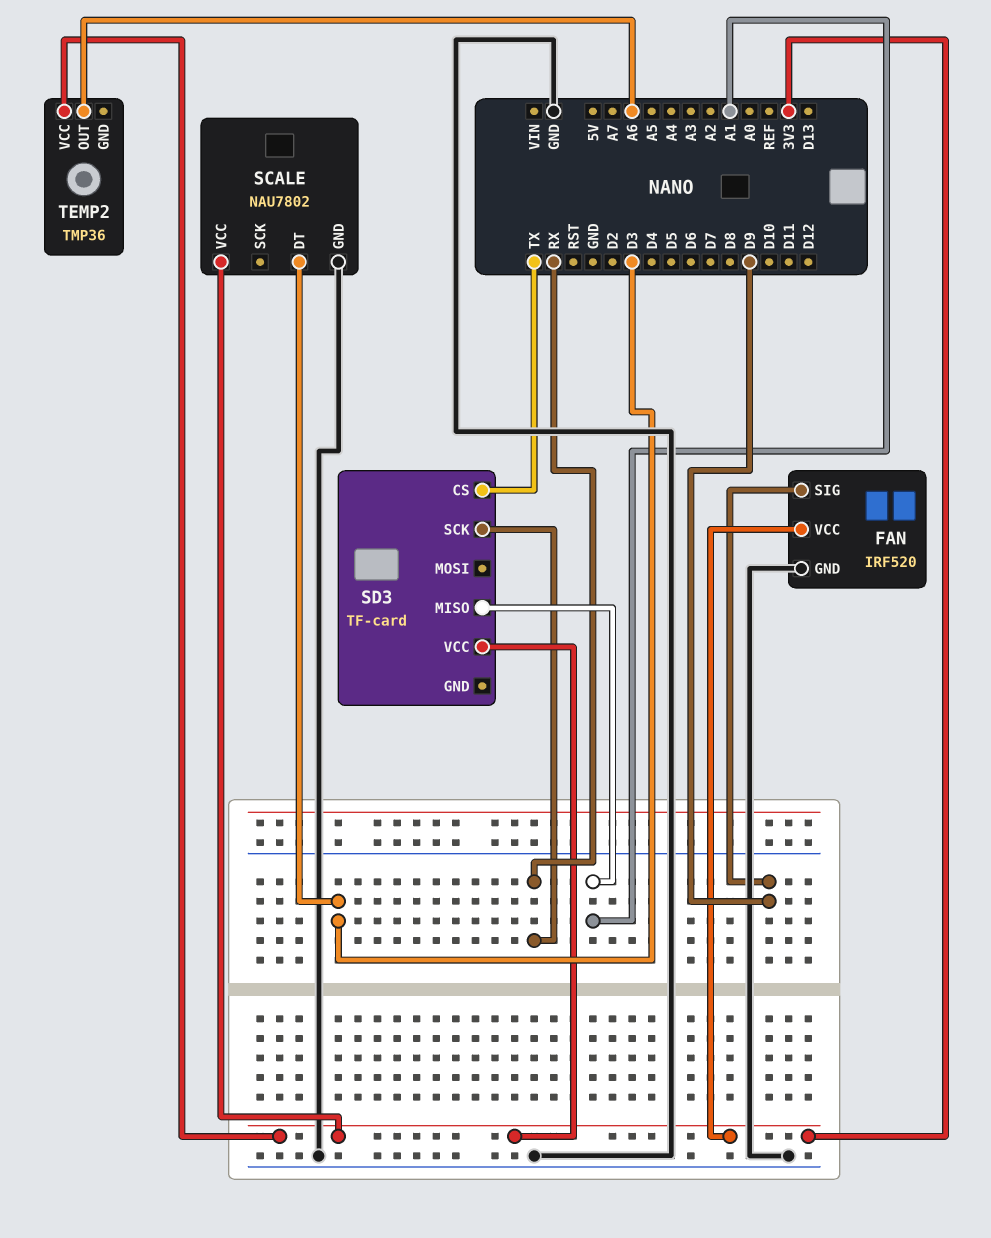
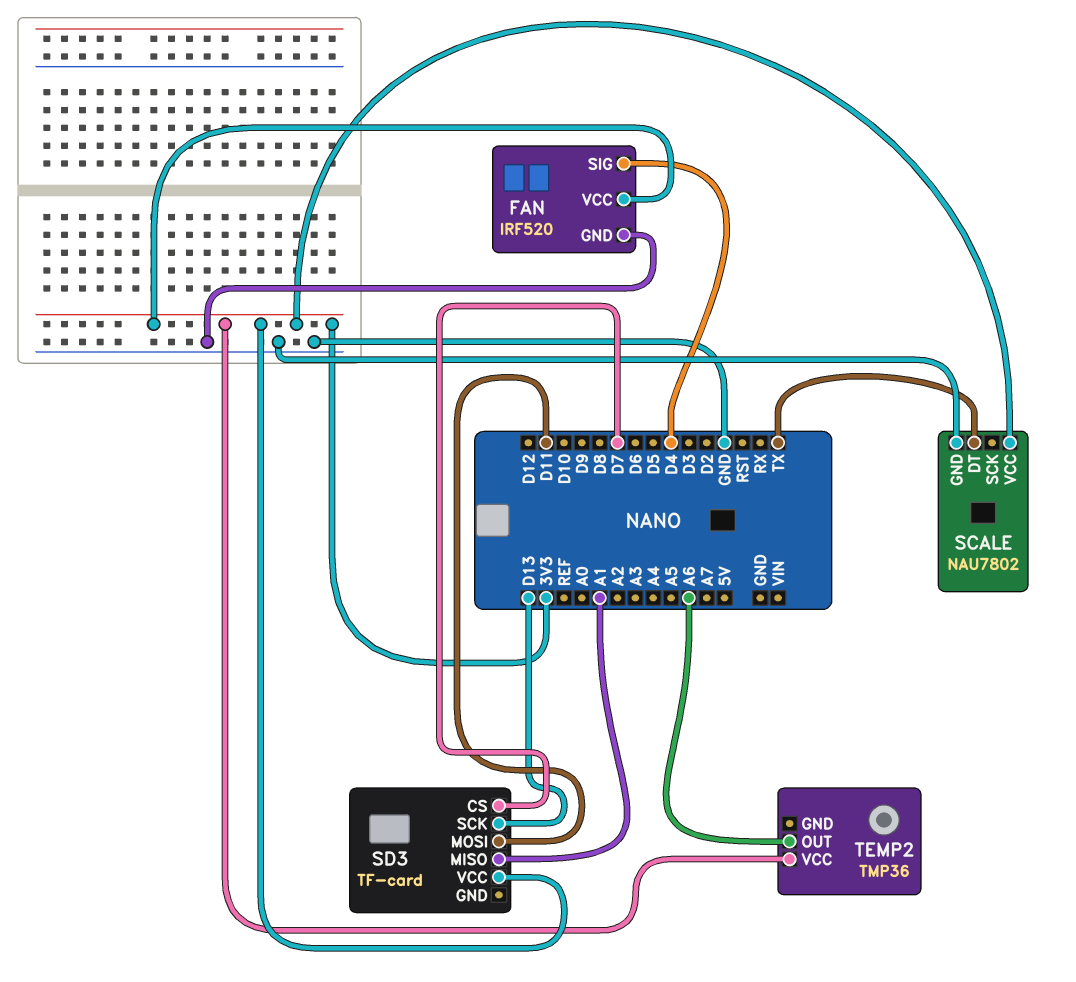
FAN pin SIG: D9 -> D4
SCALE pin DT: D3 -> TX
SD3 pin CS: TX -> D7
SD3 pin MOSI: none -> D11
SD3 pin SCK: RX -> D13

